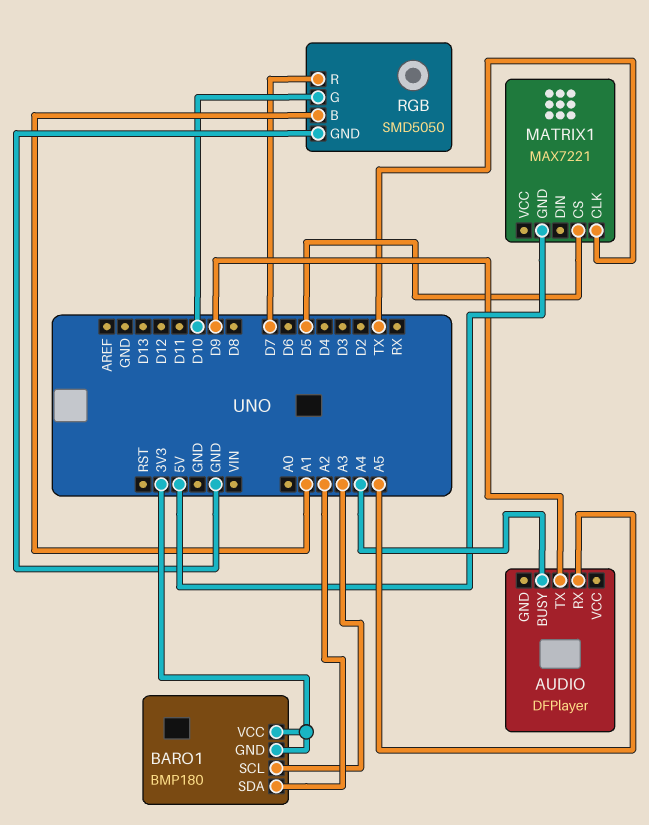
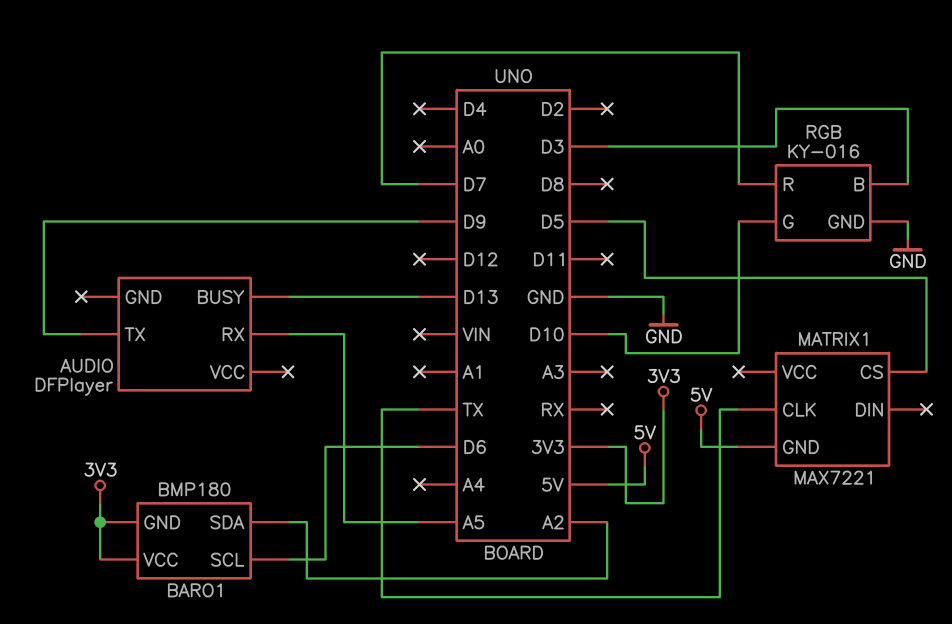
AUDIO pin BUSY: A4 -> D13
BARO1 pin SCL: A3 -> D6
RGB: SMD5050 -> KY-016
RGB pin B: A1 -> D3

